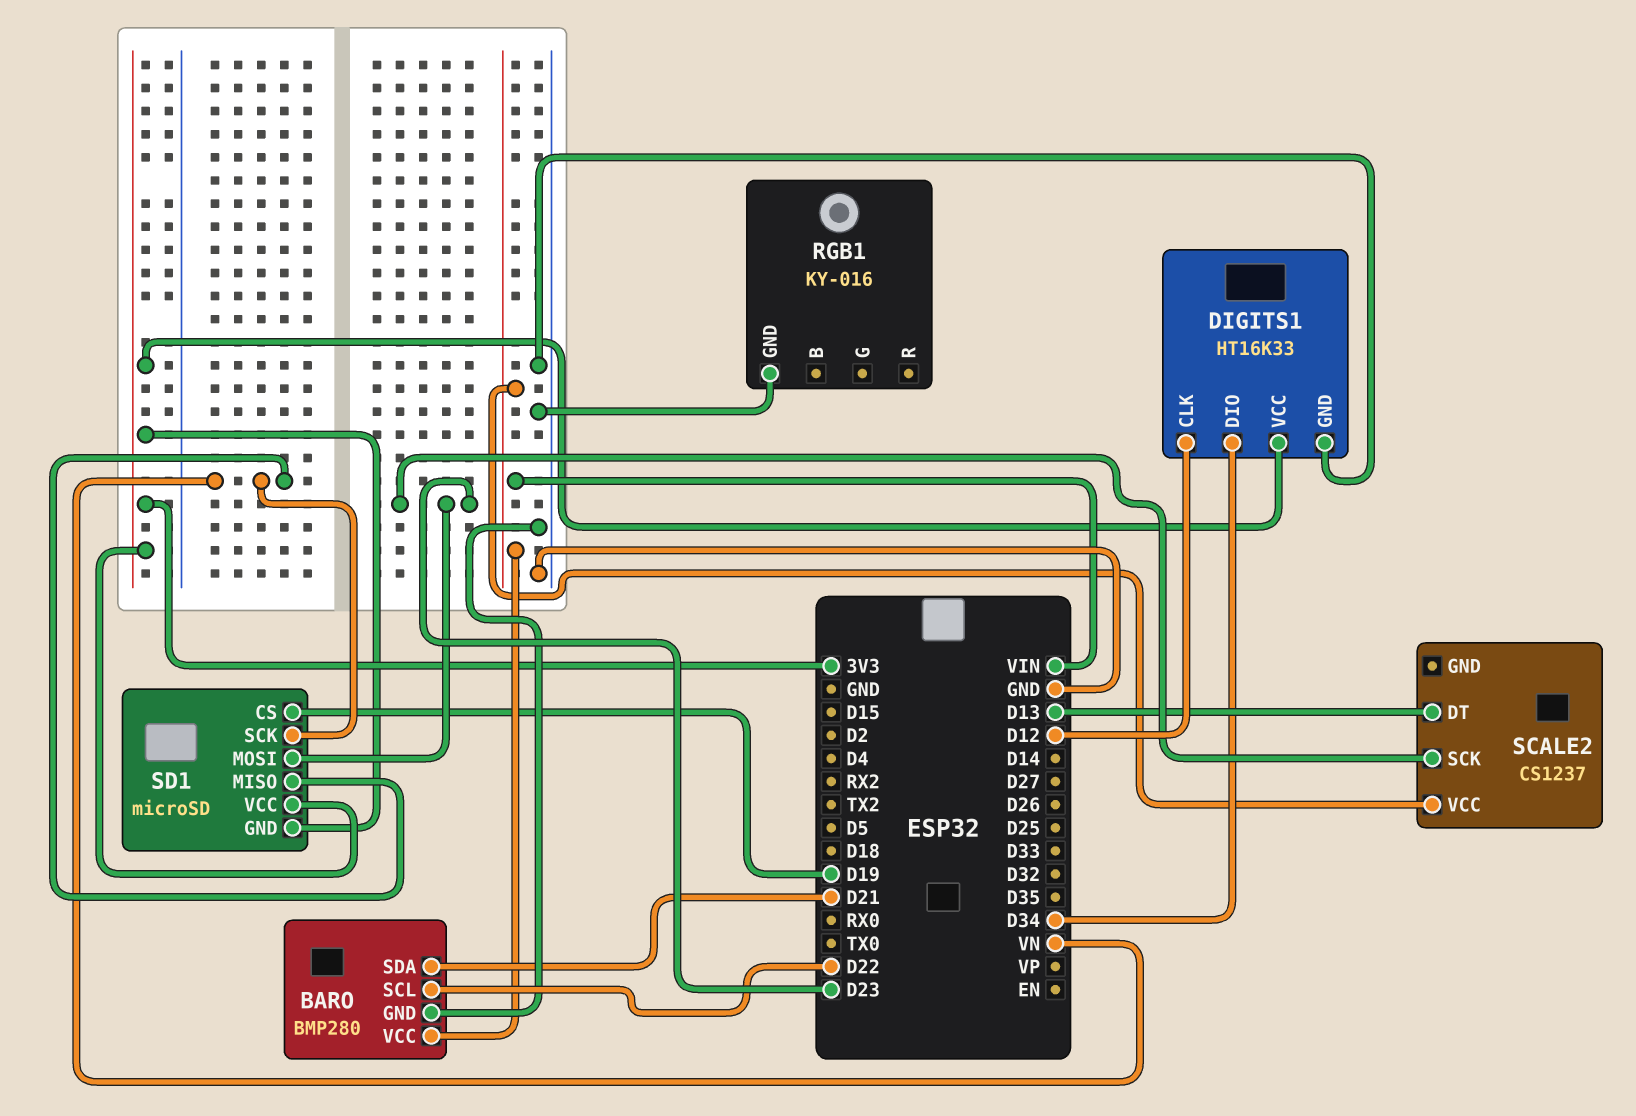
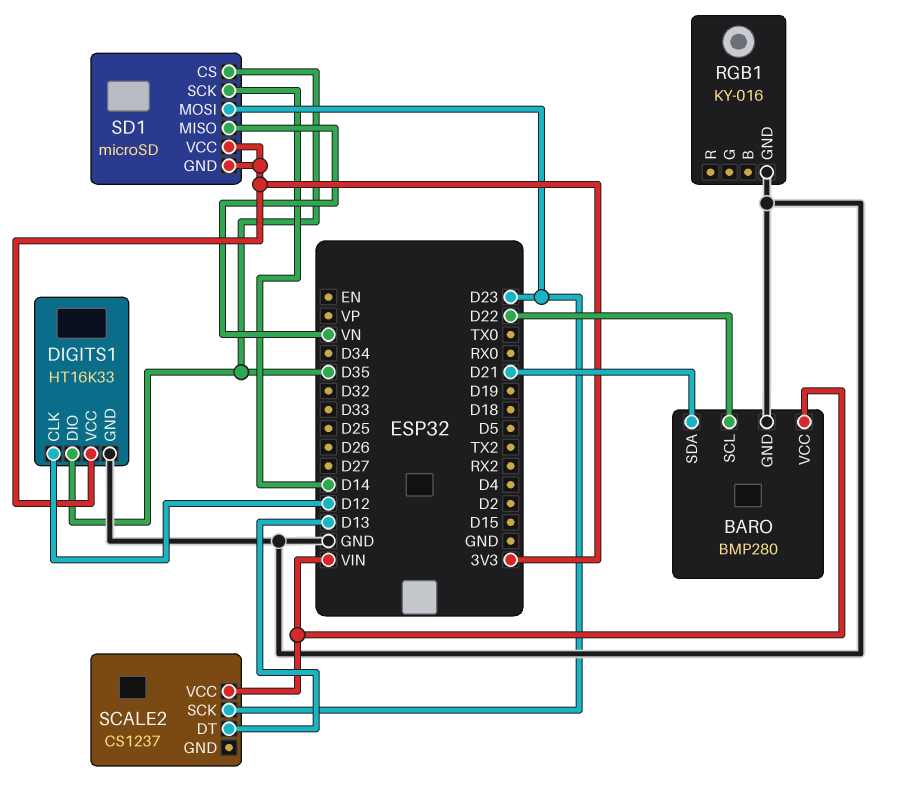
DIGITS1 pin DIO: D34 -> D35
SD1 pin CS: D19 -> D35
SD1 pin SCK: VN -> D14

